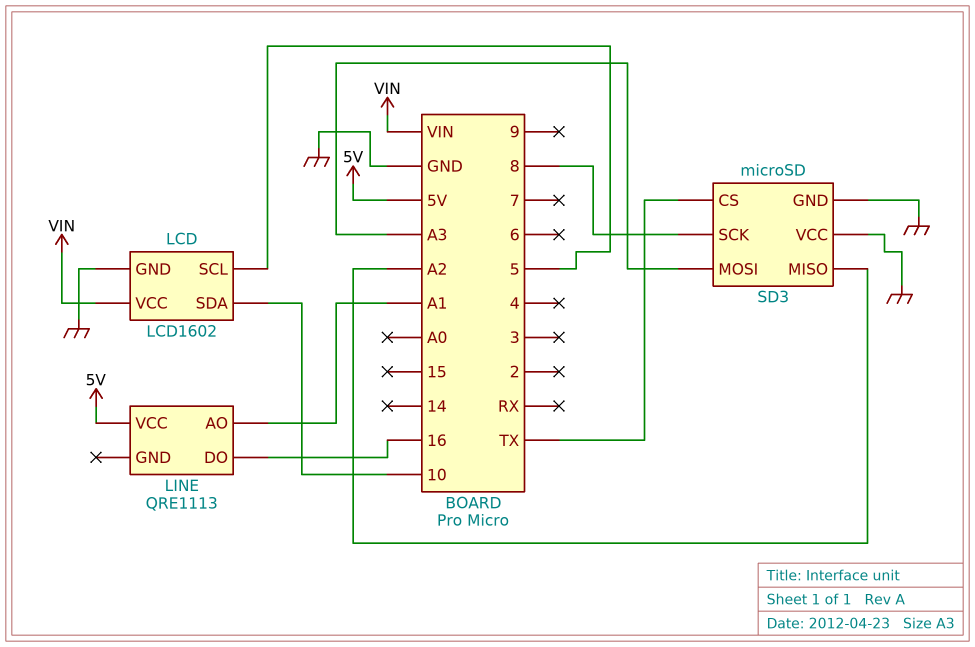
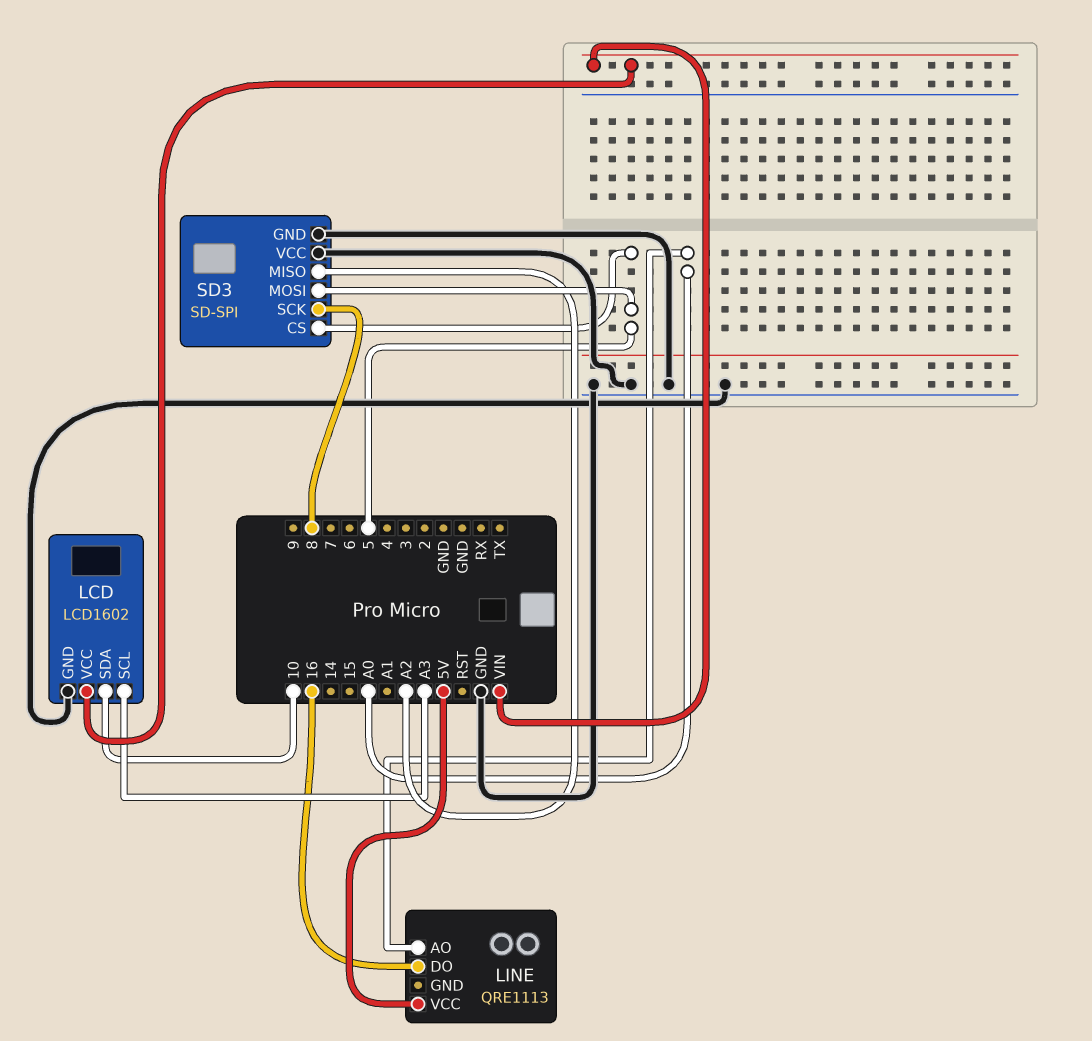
LCD pin SCL: 5 -> A3
LINE pin AO: A1 -> A0
SD3: microSD -> SD-SPI
SD3 pin CS: TX -> 5
SD3 pin MOSI: A3 -> 5

